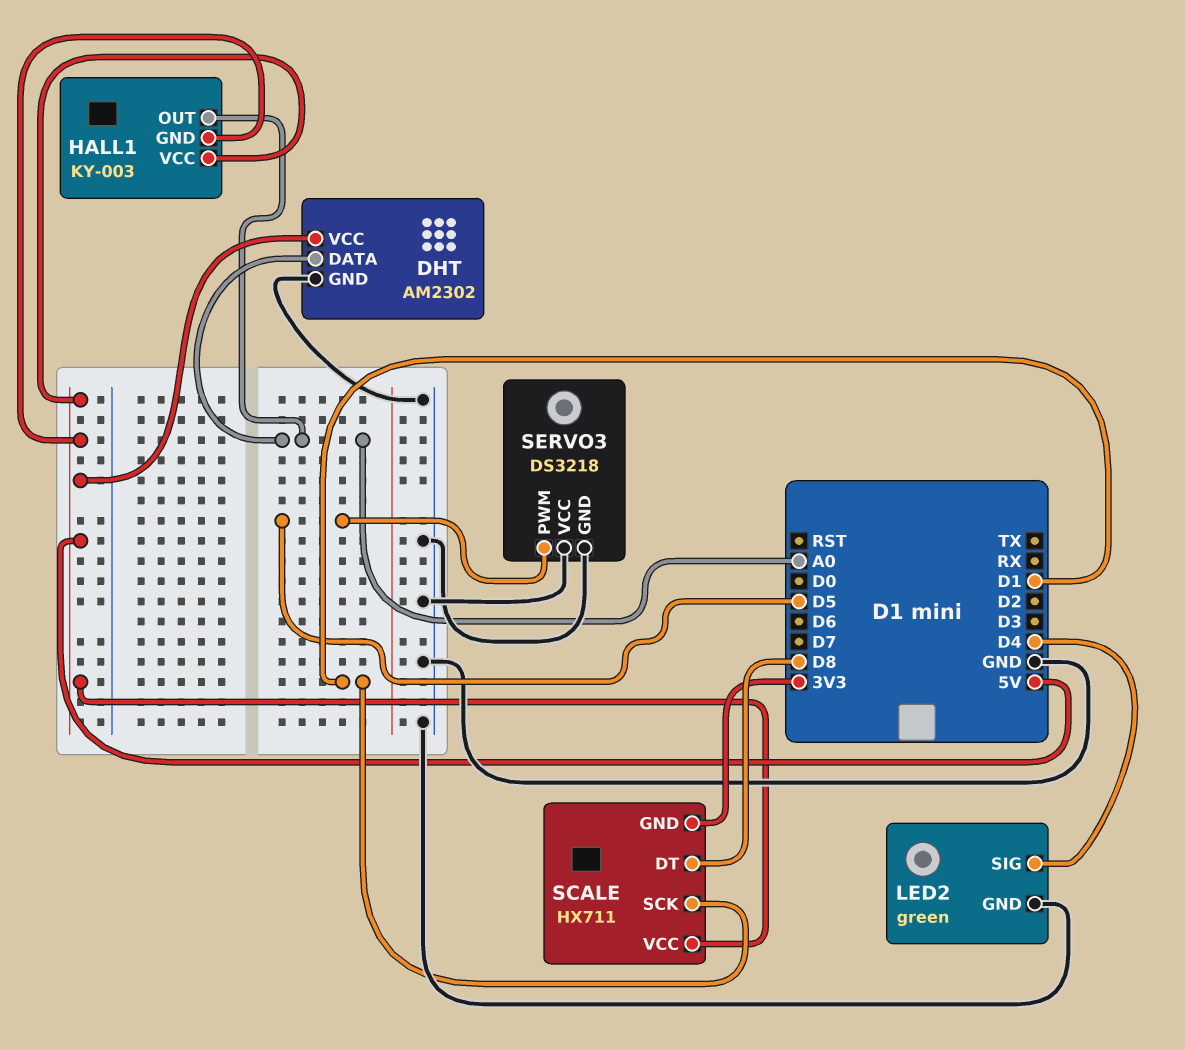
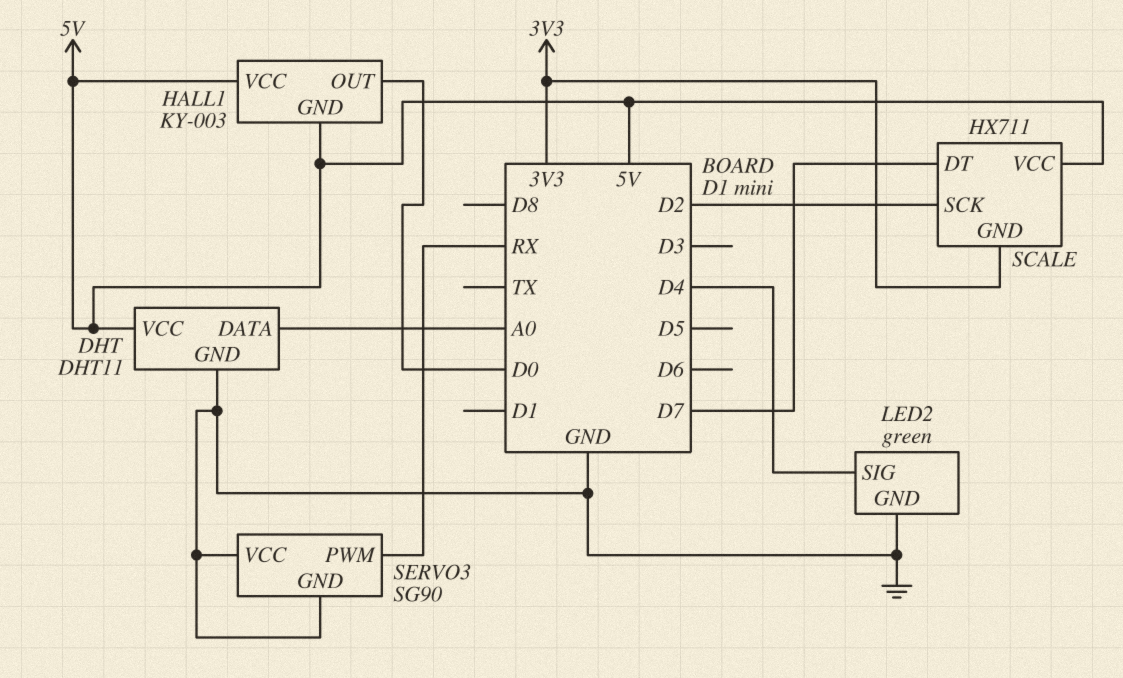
DHT: AM2302 -> DHT11
HALL1 pin OUT: A0 -> D0
SCALE pin DT: D8 -> D7
SCALE pin SCK: D1 -> D2
SERVO3: DS3218 -> SG90
SERVO3 pin PWM: D5 -> RX

